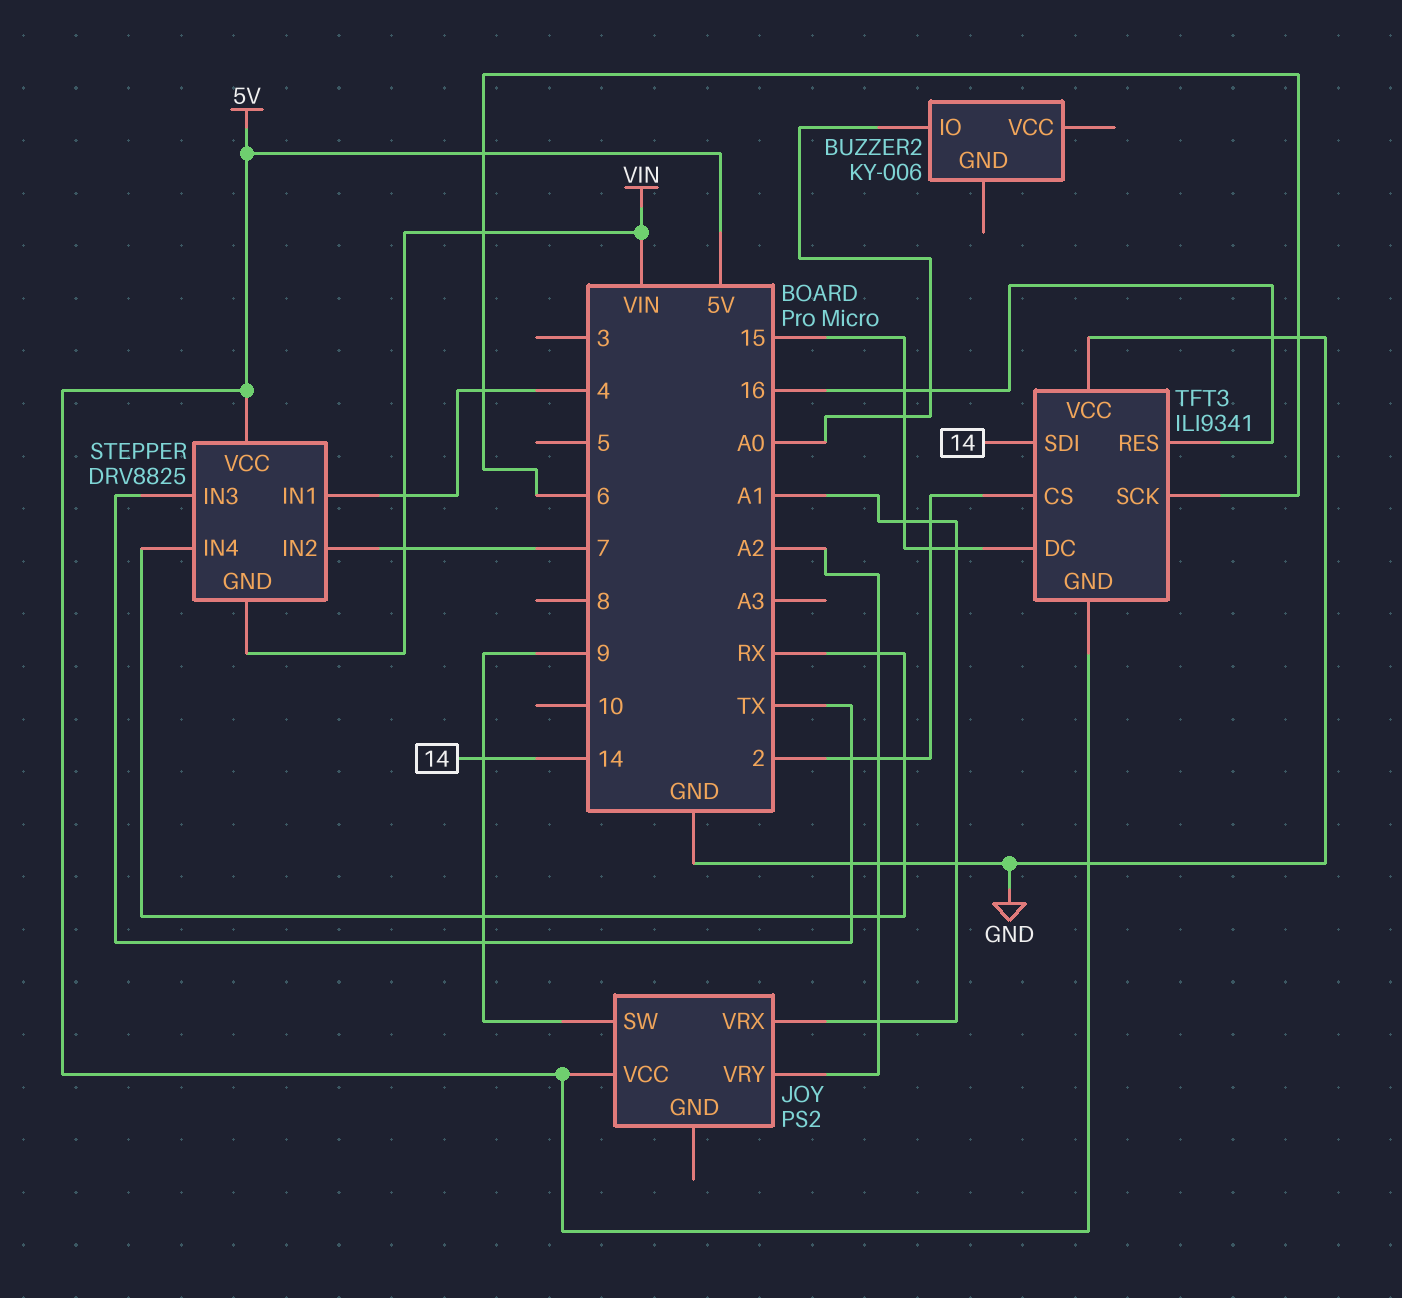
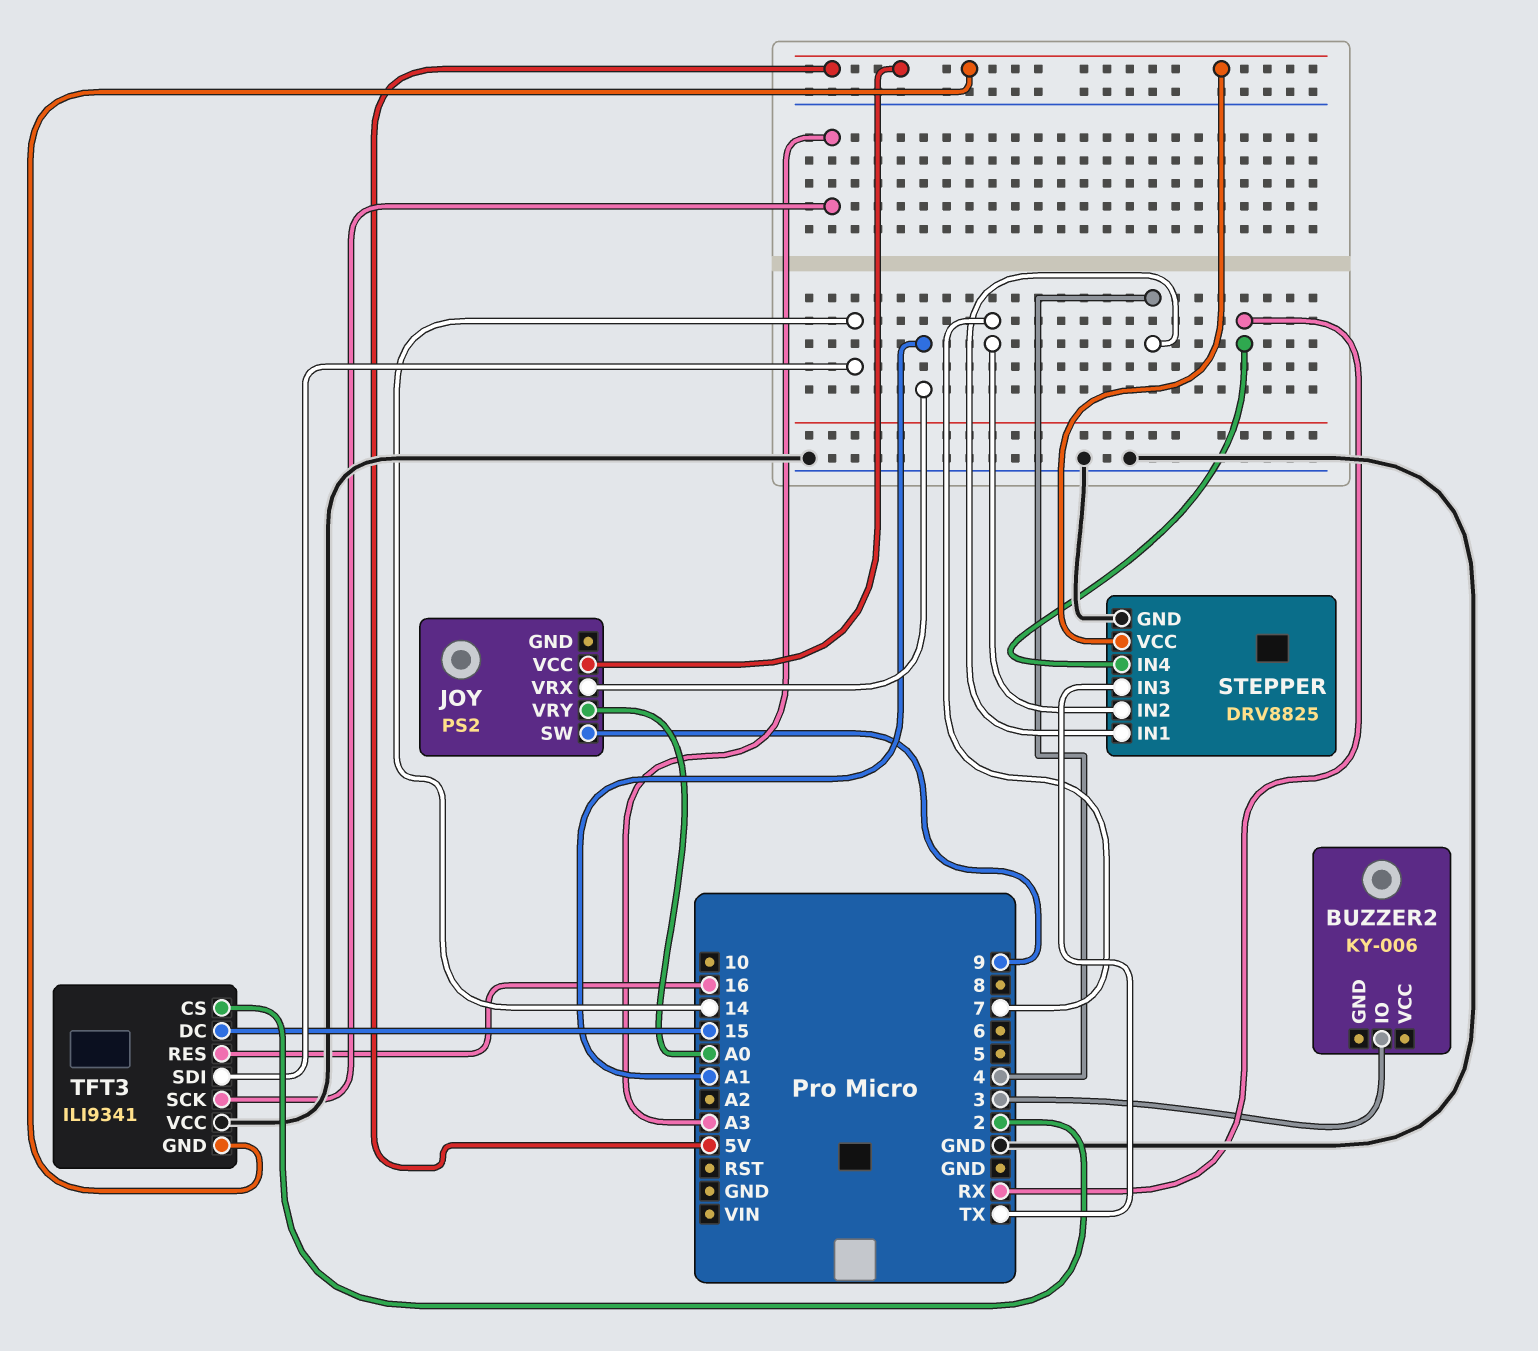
BUZZER2 pin IO: A0 -> 3
JOY pin VRY: A2 -> A0
STEPPER pin GND: VIN -> GND
TFT3 pin SCK: 6 -> A3

